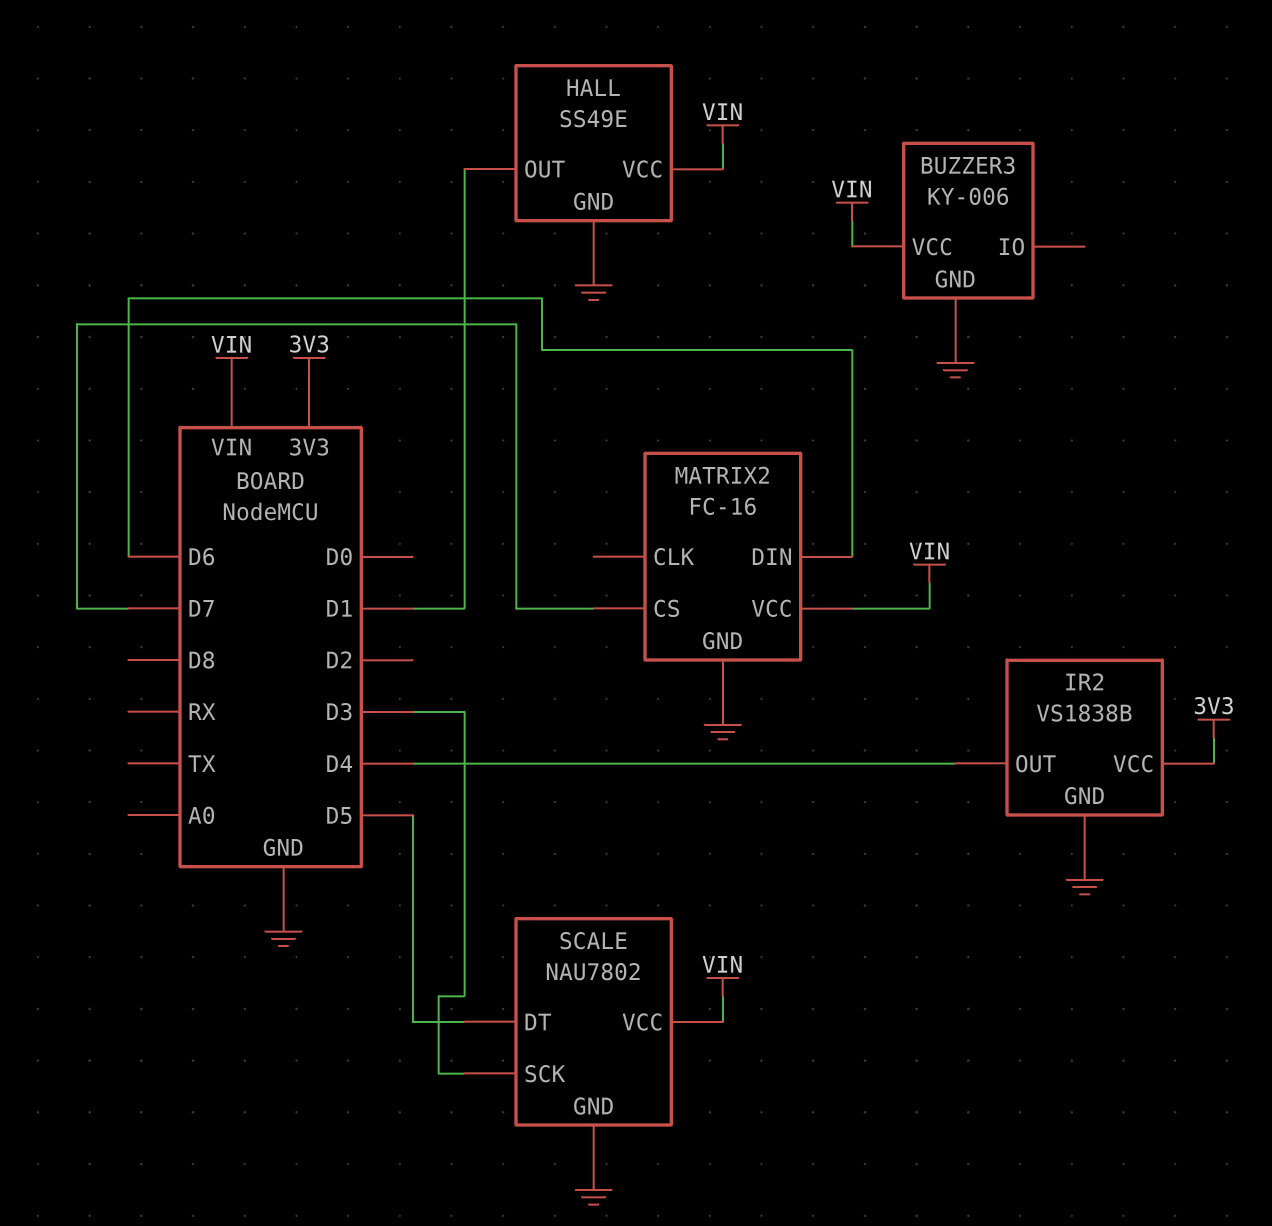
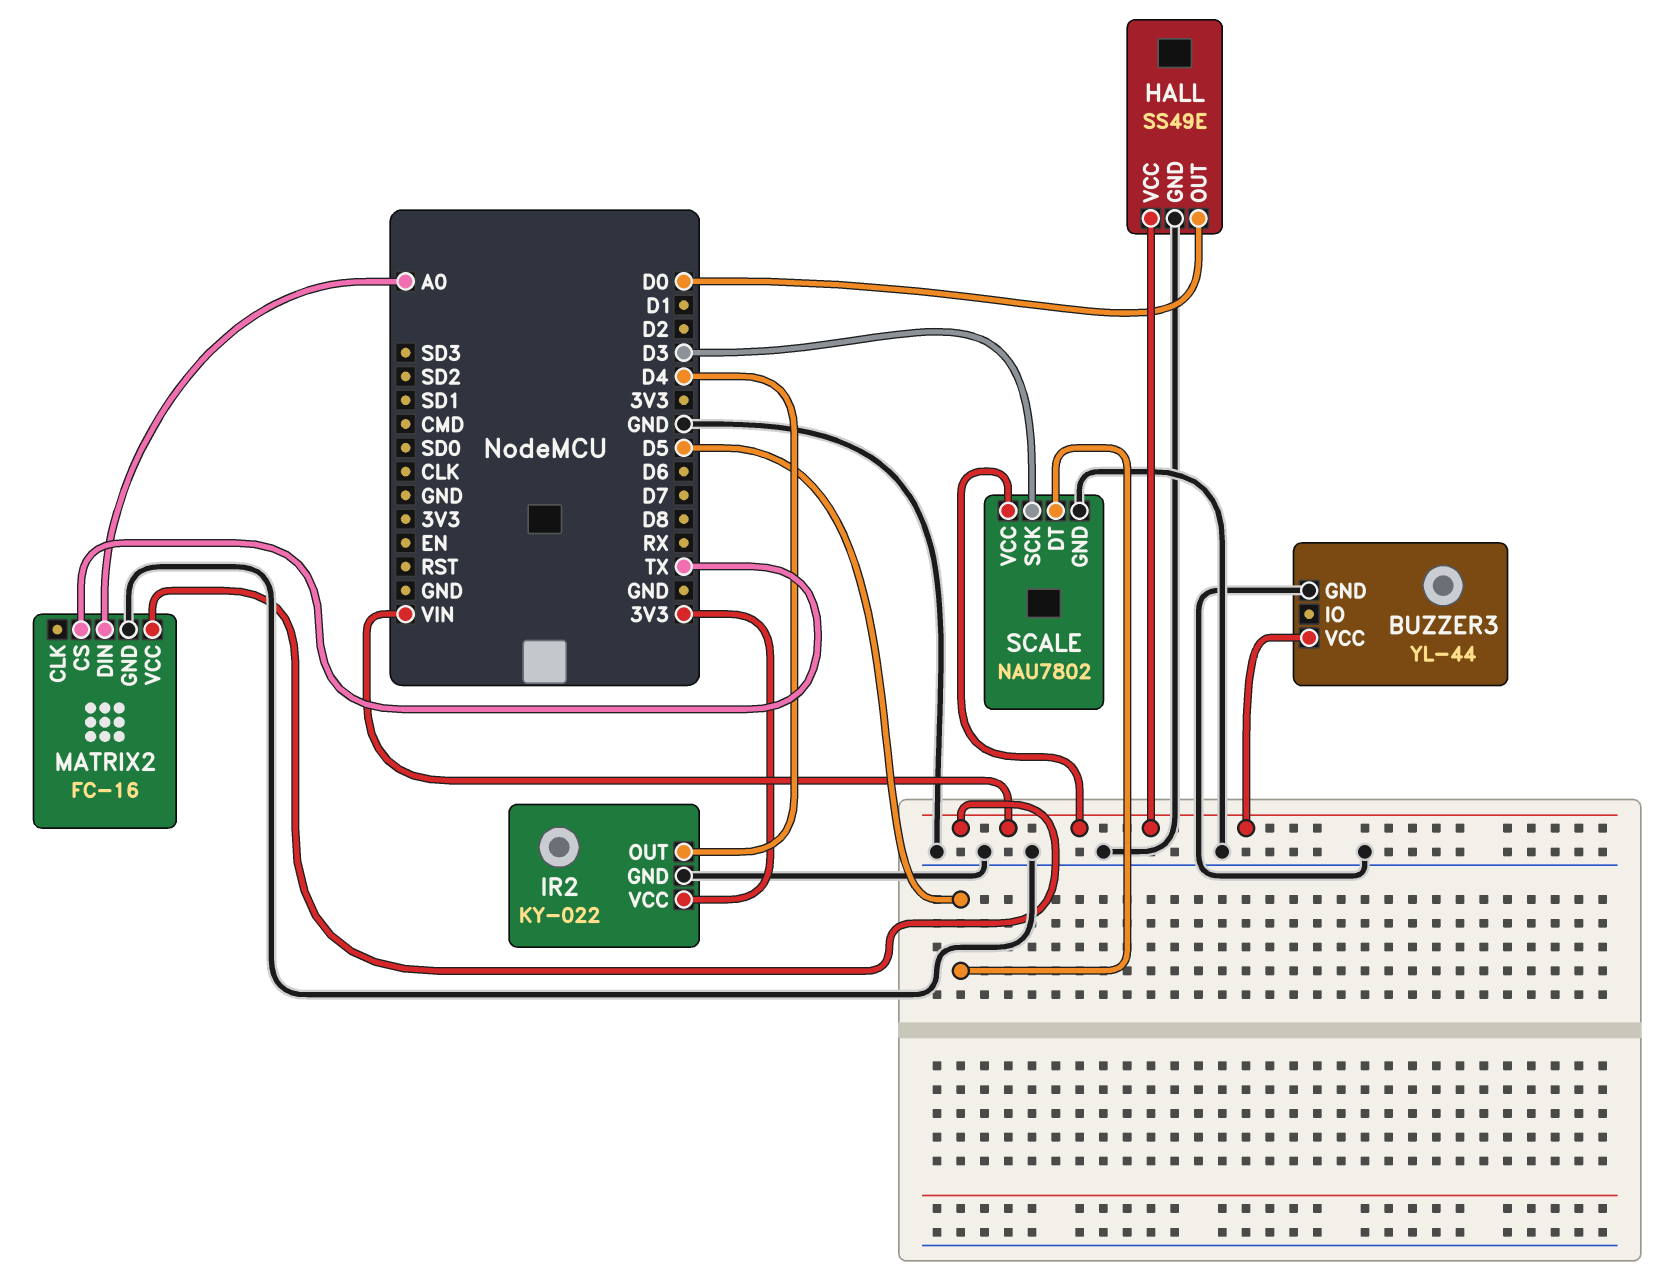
BUZZER3: KY-006 -> YL-44
HALL pin OUT: D1 -> D0
IR2: VS1838B -> KY-022
MATRIX2 pin CS: D7 -> TX
MATRIX2 pin DIN: D6 -> A0

